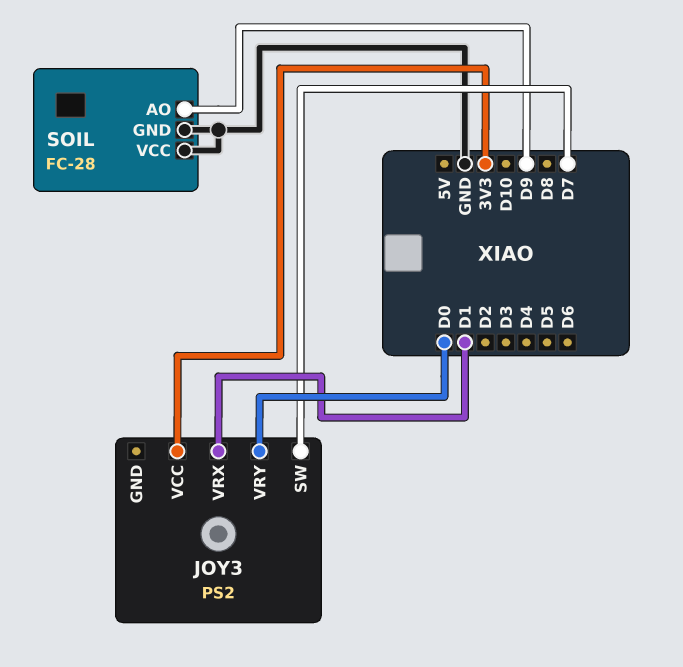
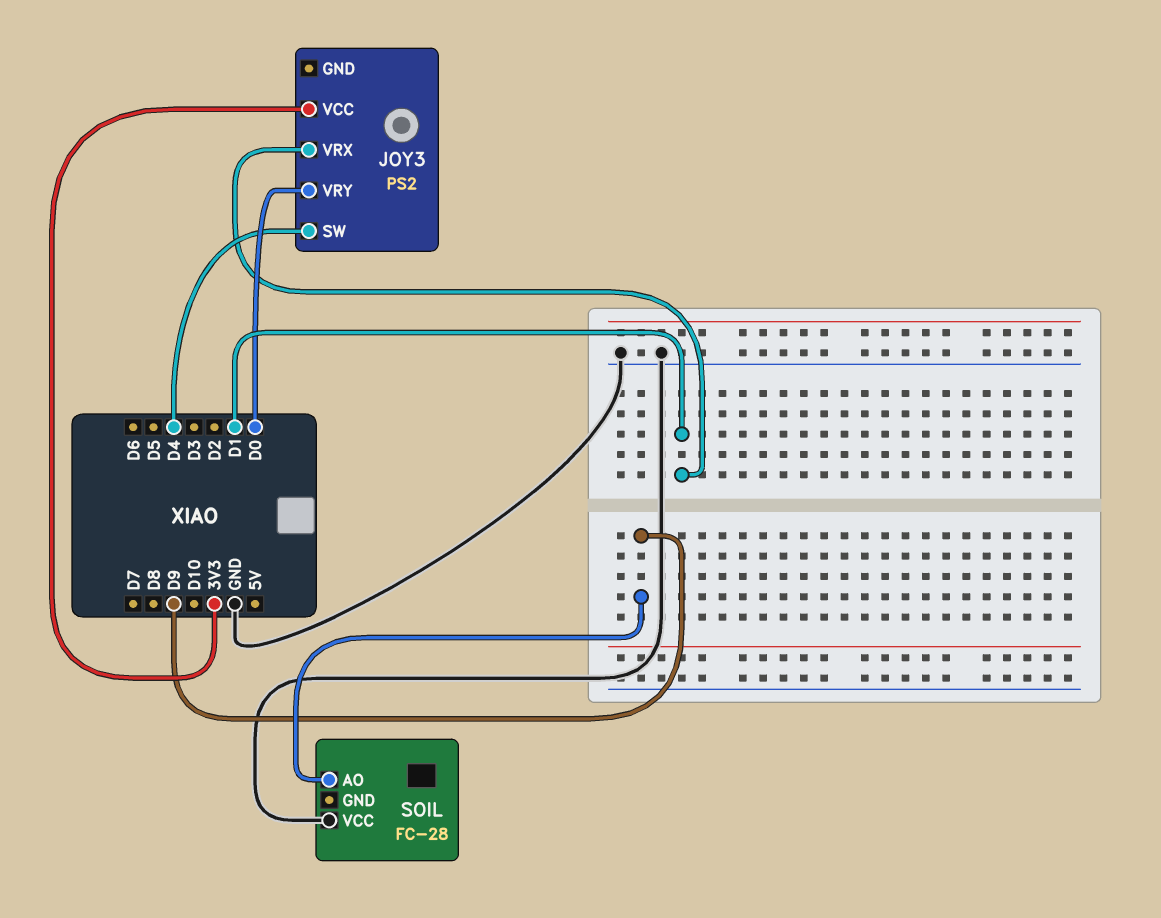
JOY3 pin SW: D7 -> D4
SOIL pin GND: GND -> none

